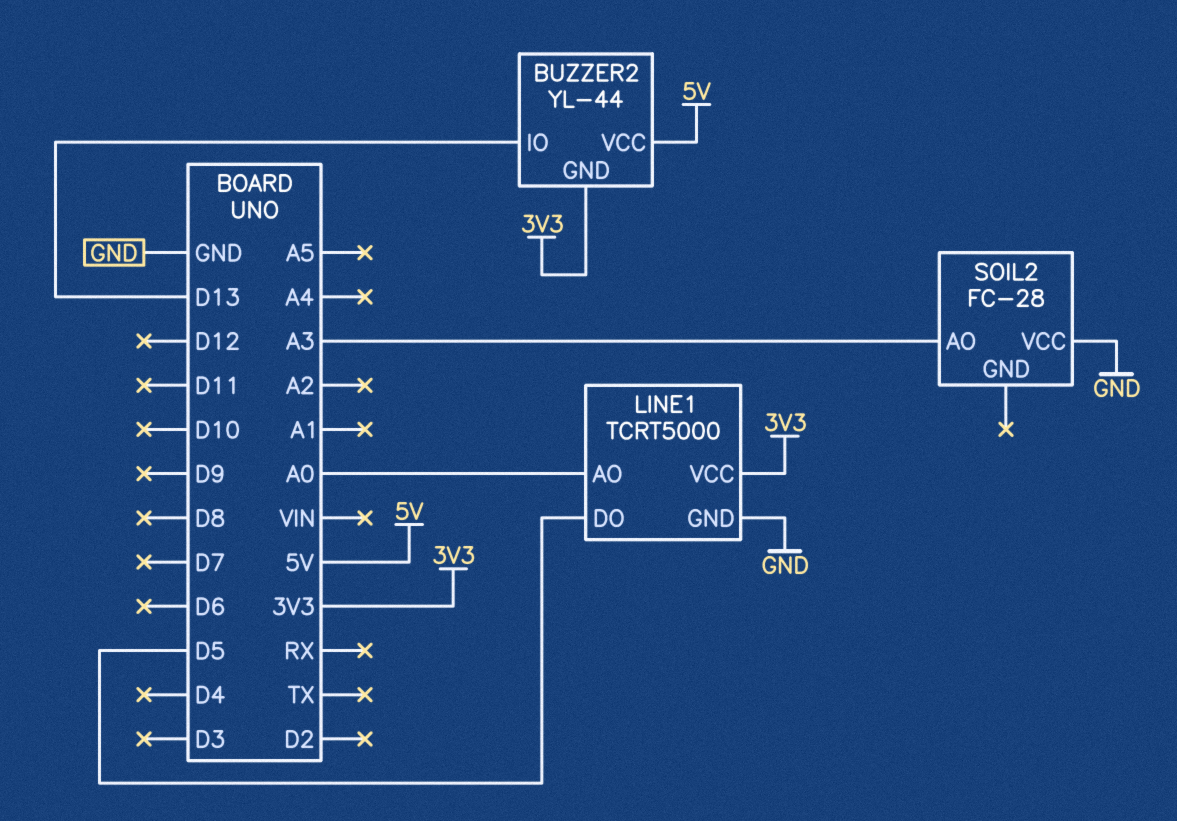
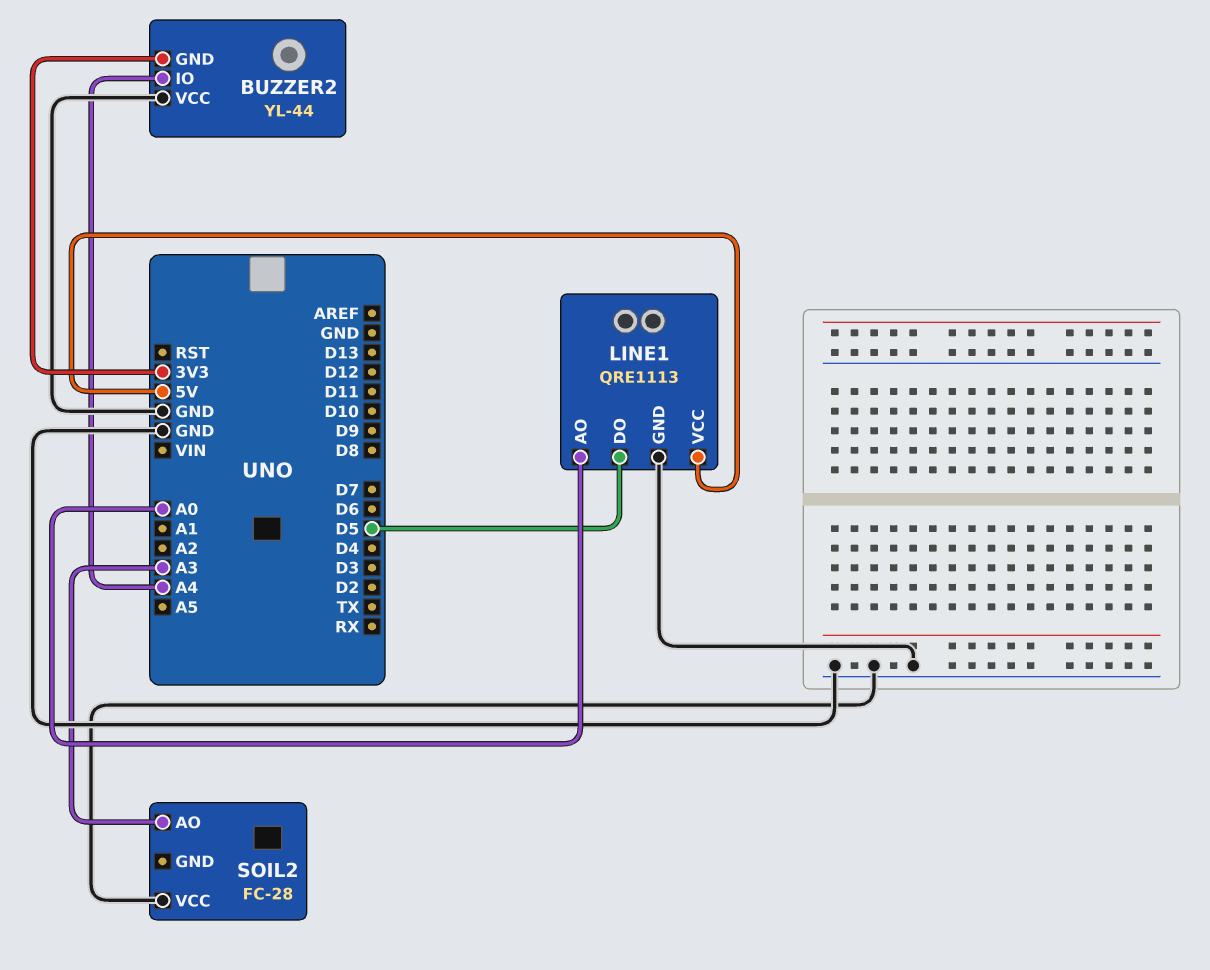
BUZZER2 pin IO: D13 -> A4
BUZZER2 pin VCC: 5V -> GND
LINE1: TCRT5000 -> QRE1113
LINE1 pin VCC: 3V3 -> 5V

